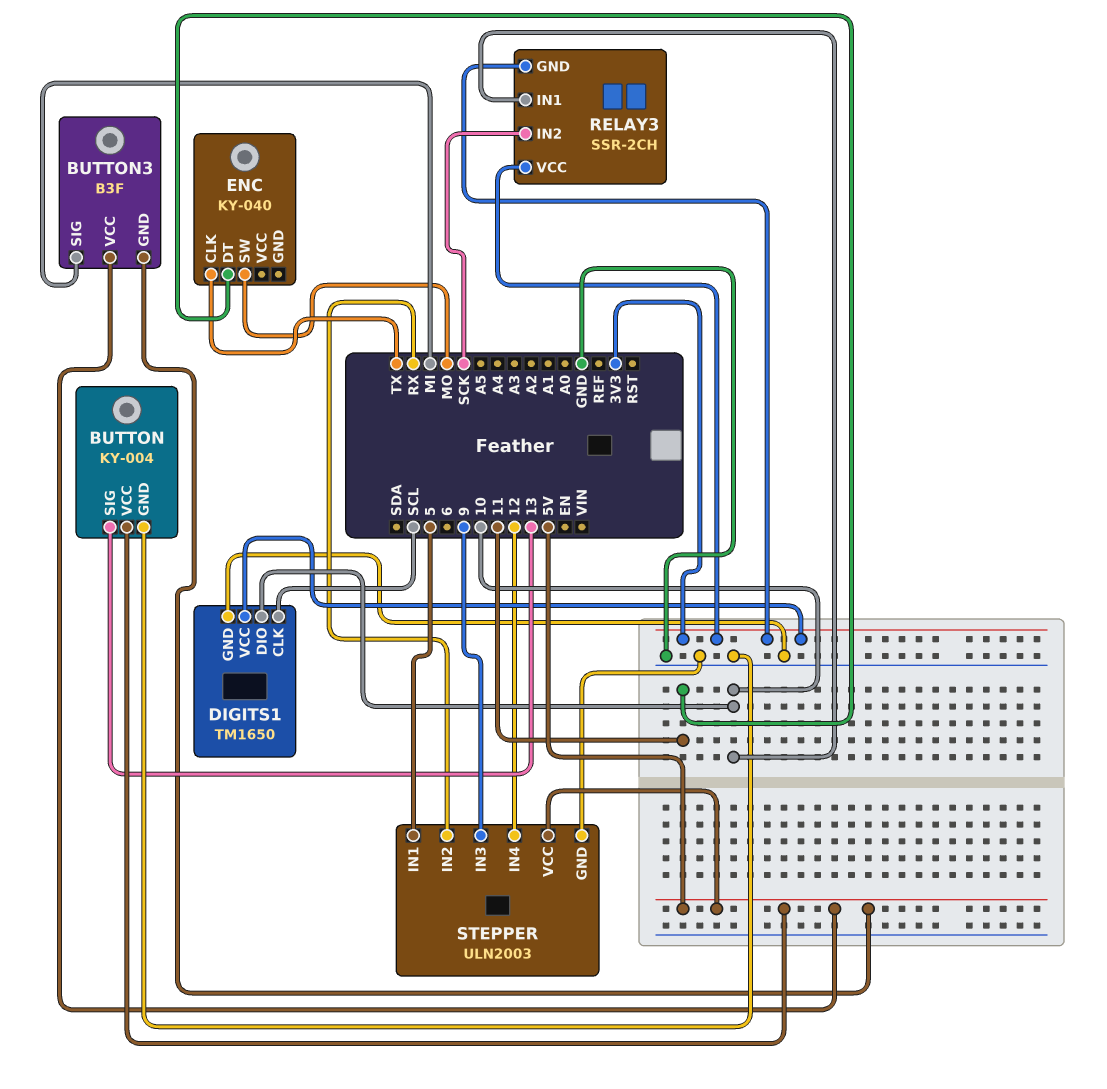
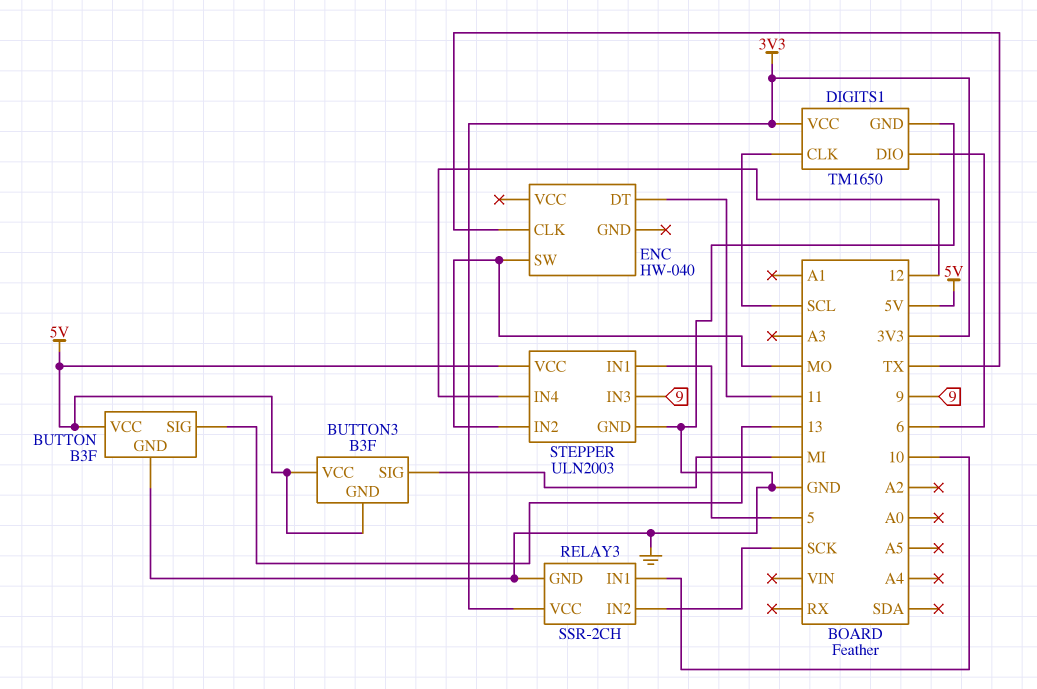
BUTTON: KY-004 -> B3F
DIGITS1 pin DIO: 10 -> 6
ENC: KY-040 -> HW-040
RELAY3 pin GND: 3V3 -> GND
STEPPER pin IN2: RX -> MO

